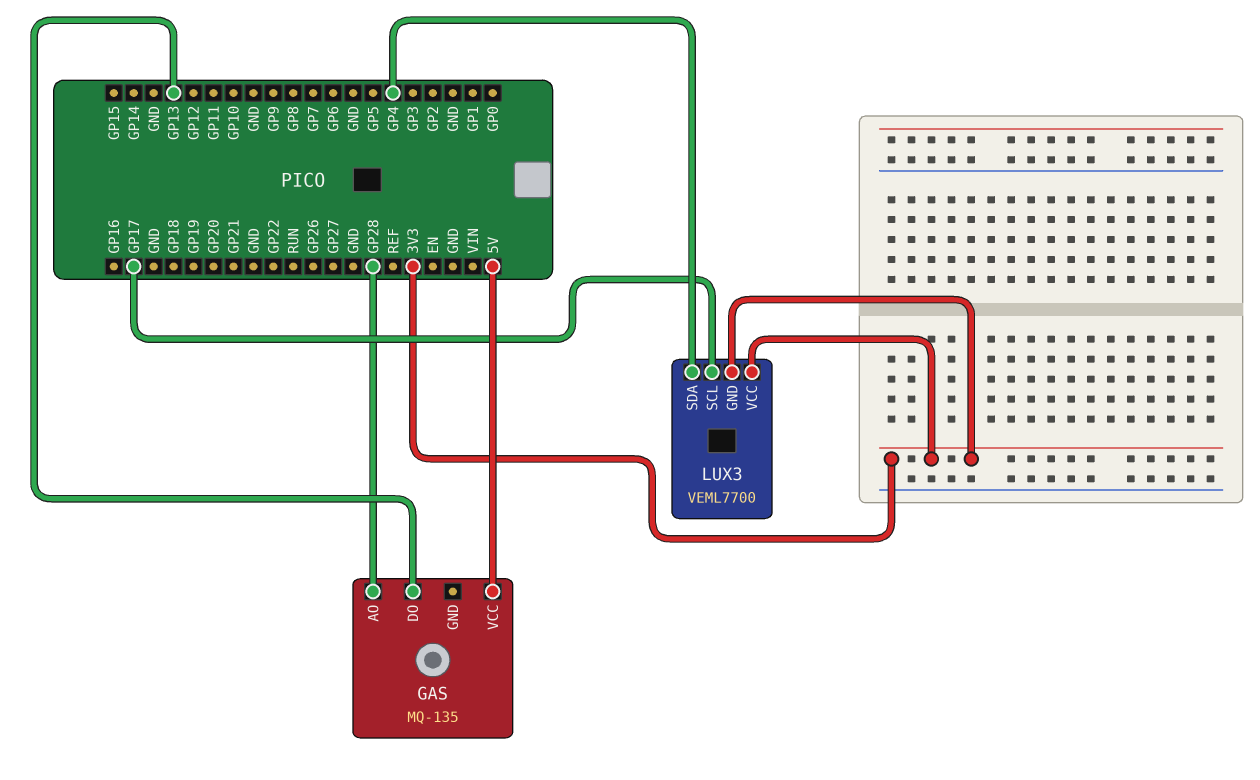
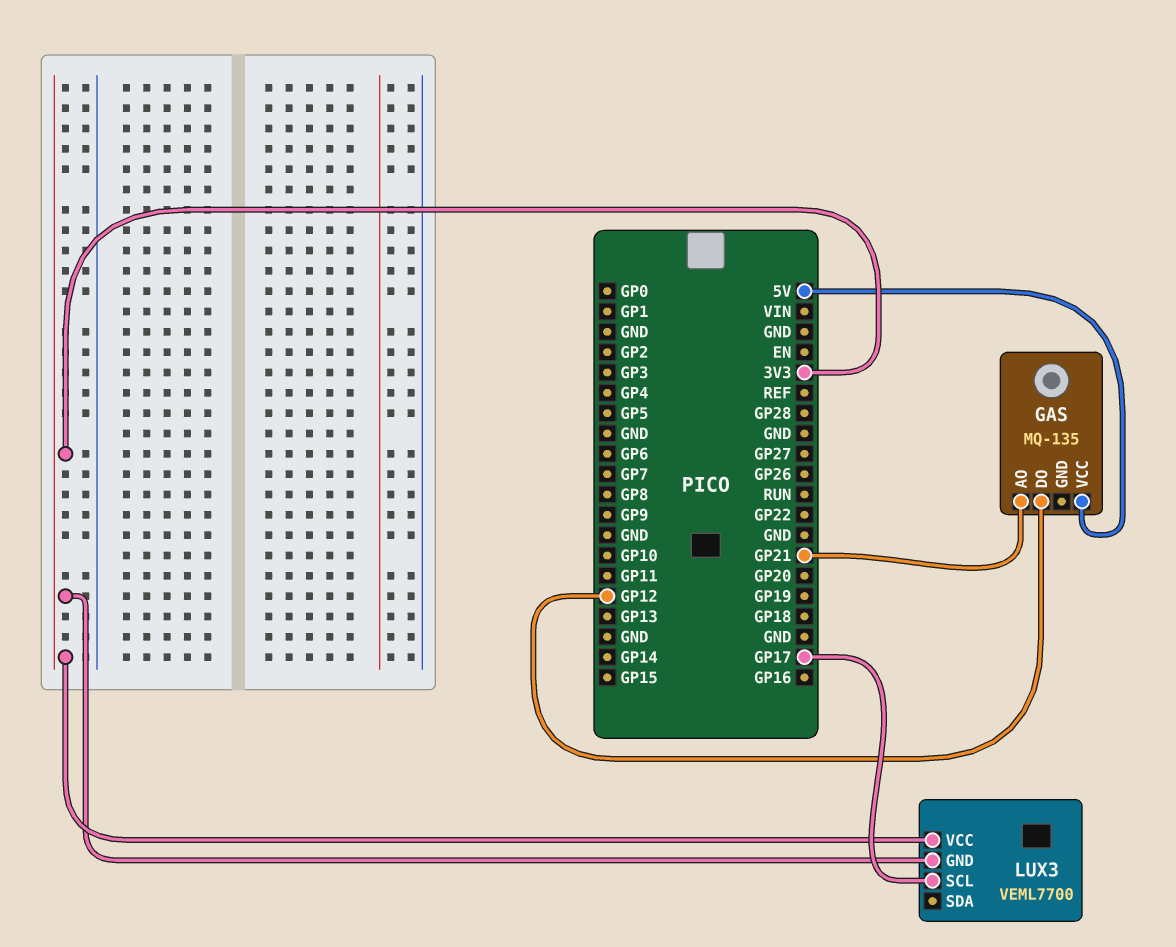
GAS pin AO: GP28 -> GP21
GAS pin DO: GP13 -> GP12
LUX3 pin SDA: GP4 -> none

